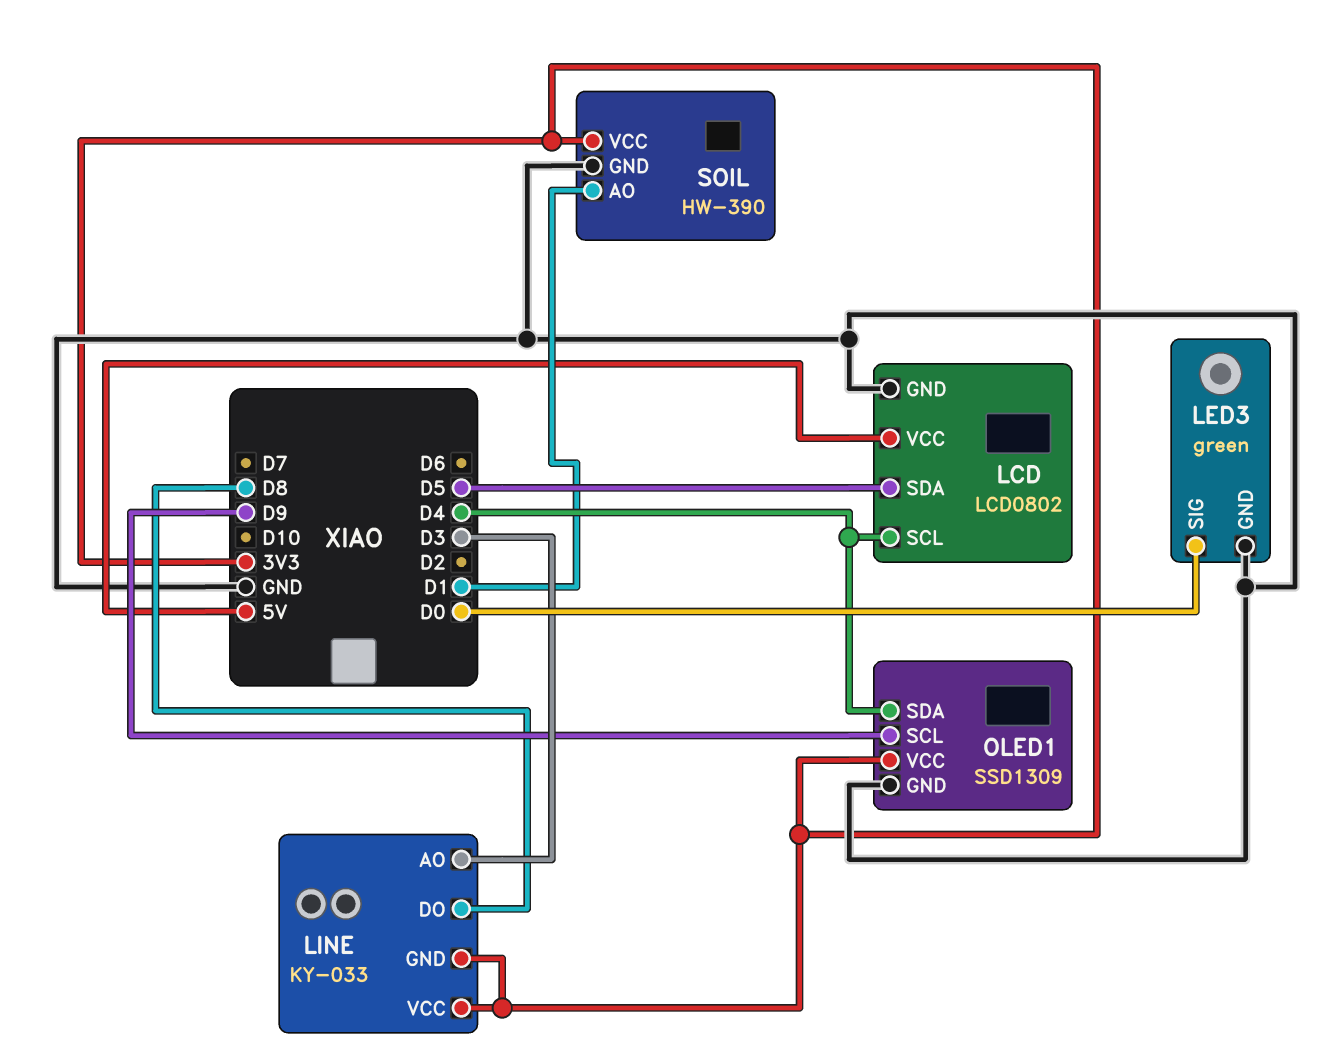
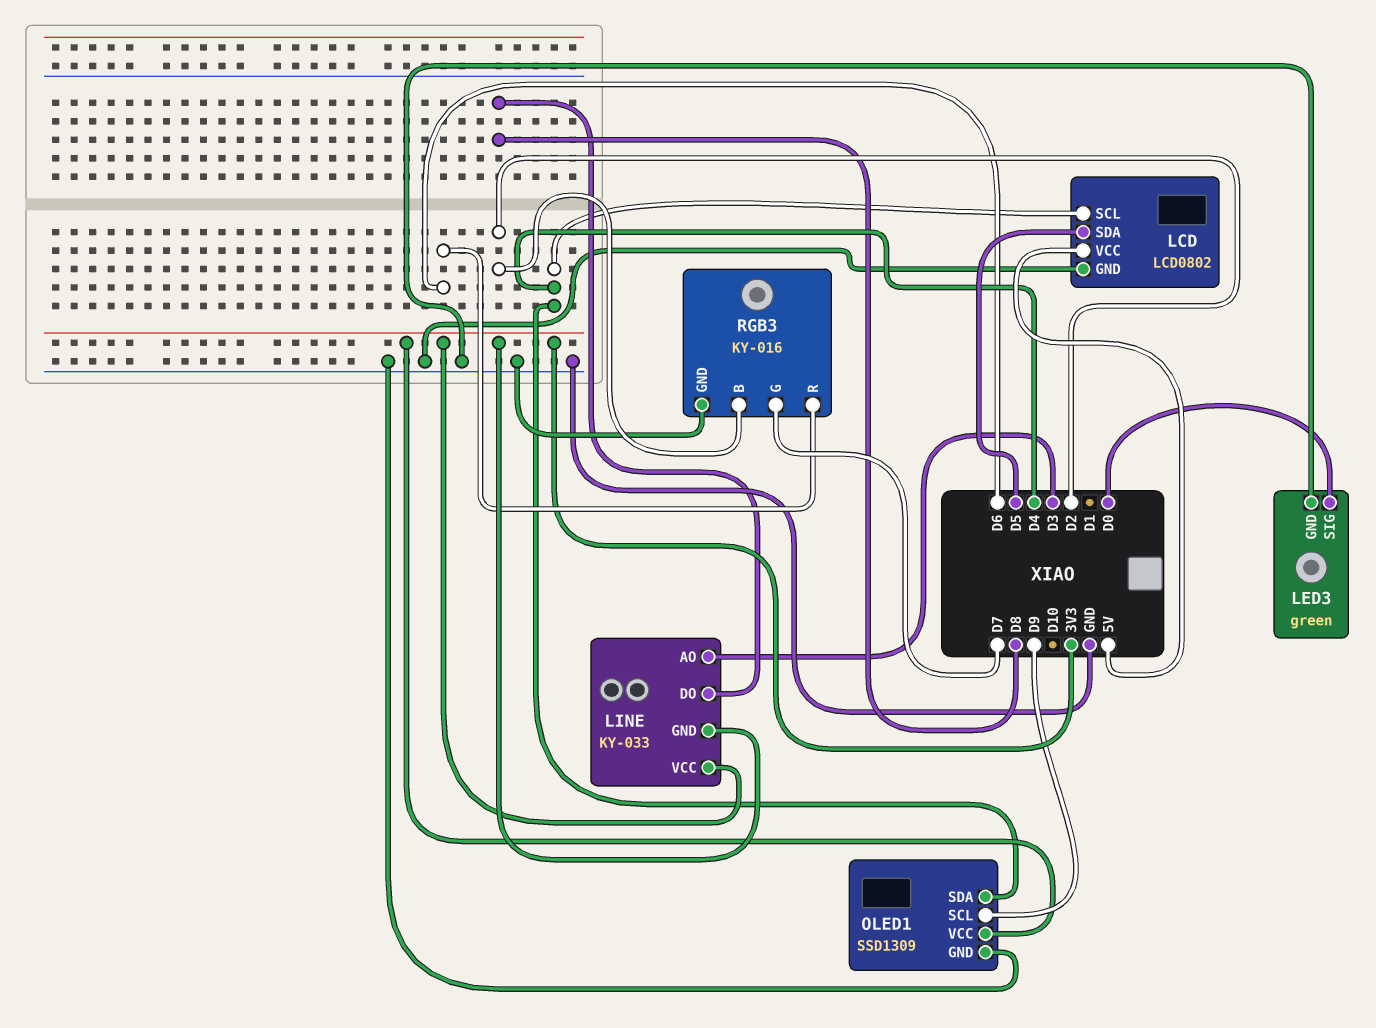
RGB3: none -> KY-016
RGB3 pin B: none -> D2
RGB3 pin G: none -> D7
RGB3 pin GND: none -> GND
RGB3 pin R: none -> D6
SOIL: HW-390 -> none
SOIL pin AO: D1 -> none
SOIL pin GND: GND -> none
SOIL pin VCC: 3V3 -> none

